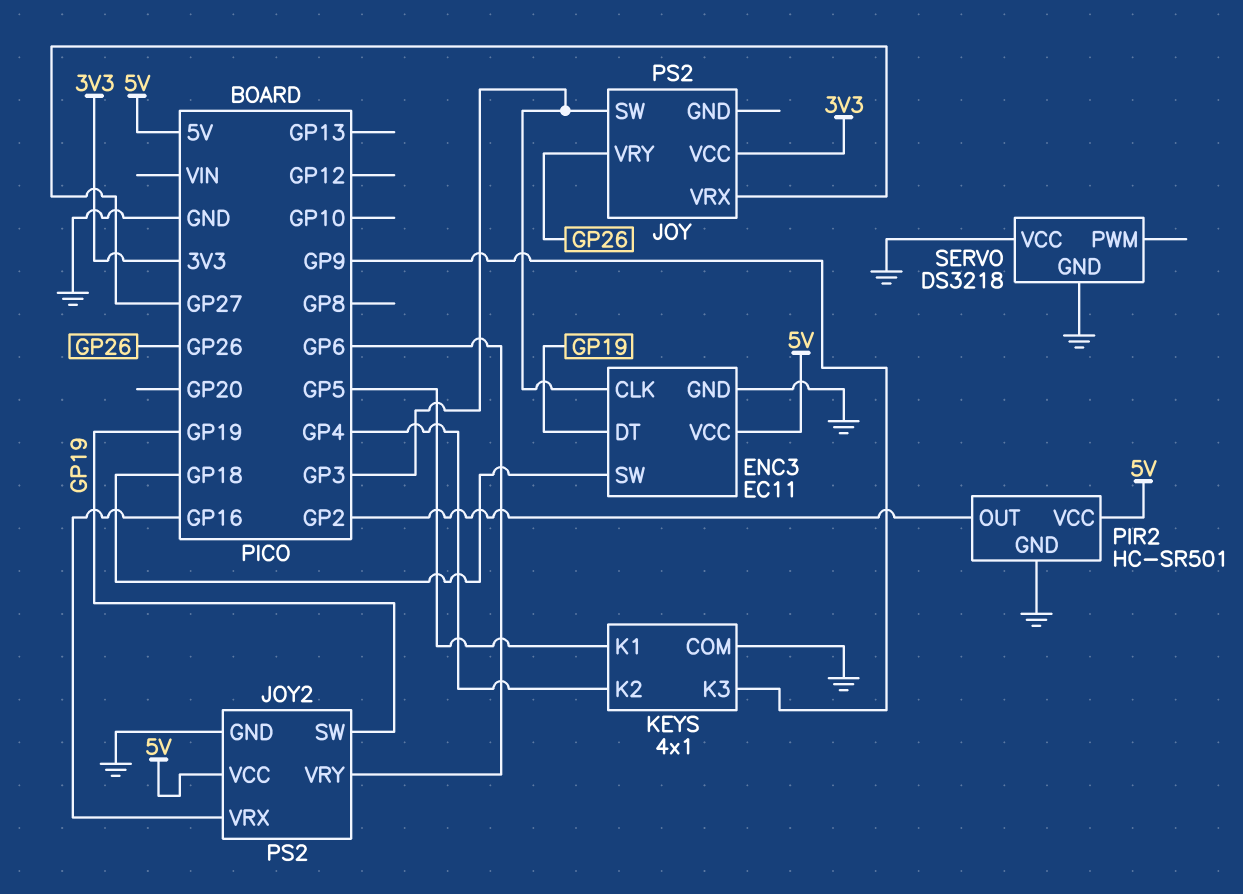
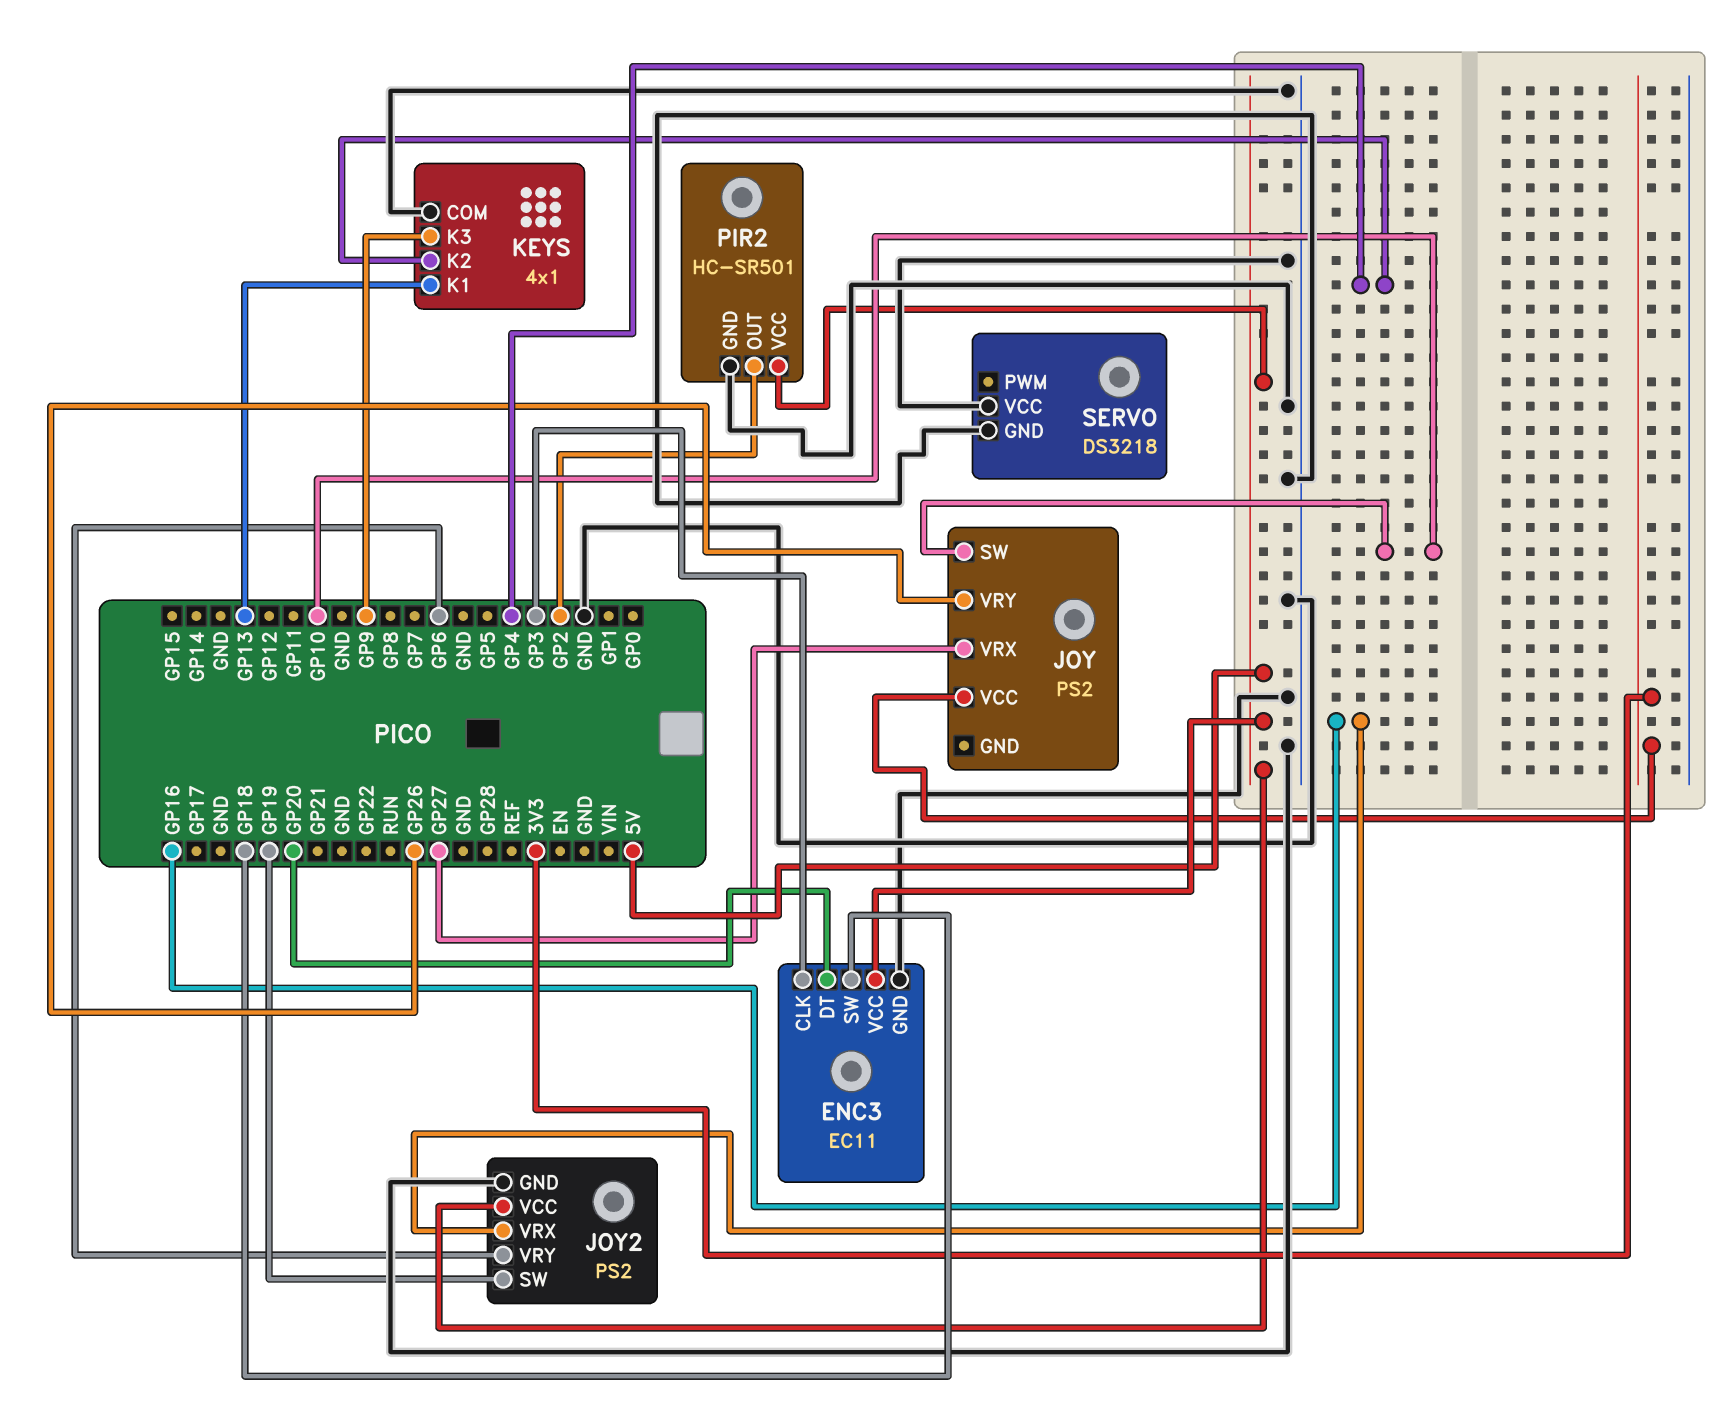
ENC3 pin DT: GP19 -> GP20
JOY pin SW: GP3 -> GP10
KEYS pin K1: GP5 -> GP13

